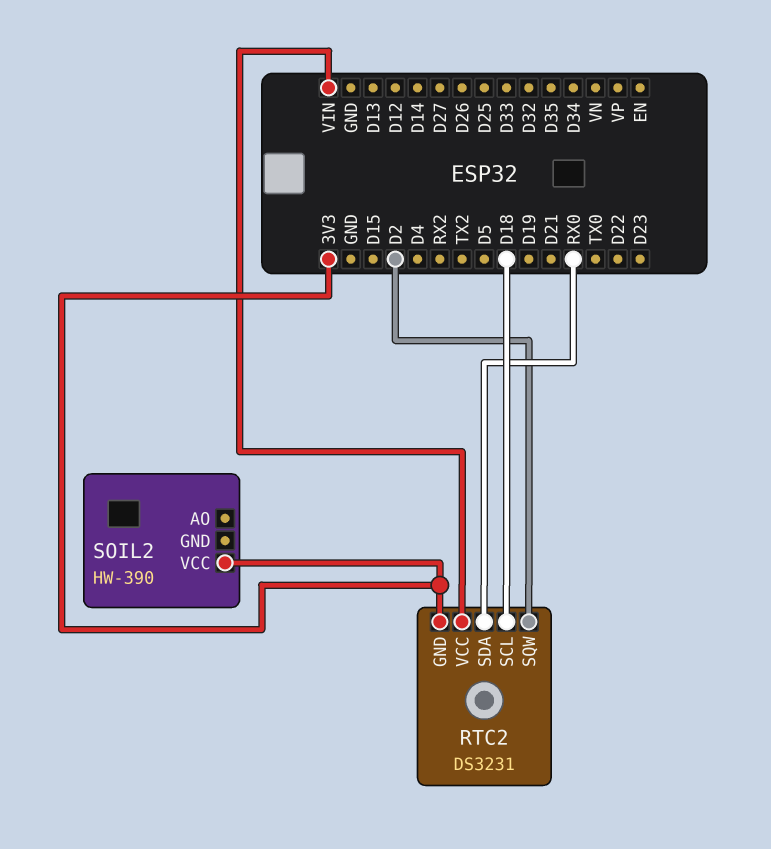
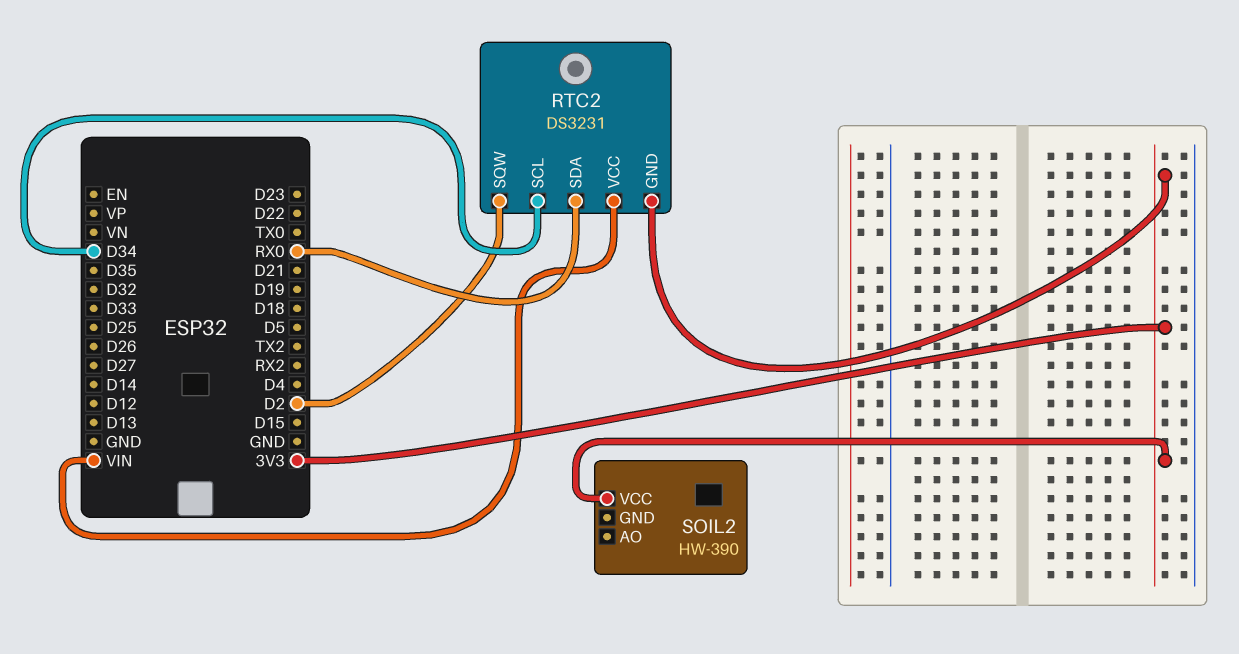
RTC2 pin SCL: D18 -> D34

